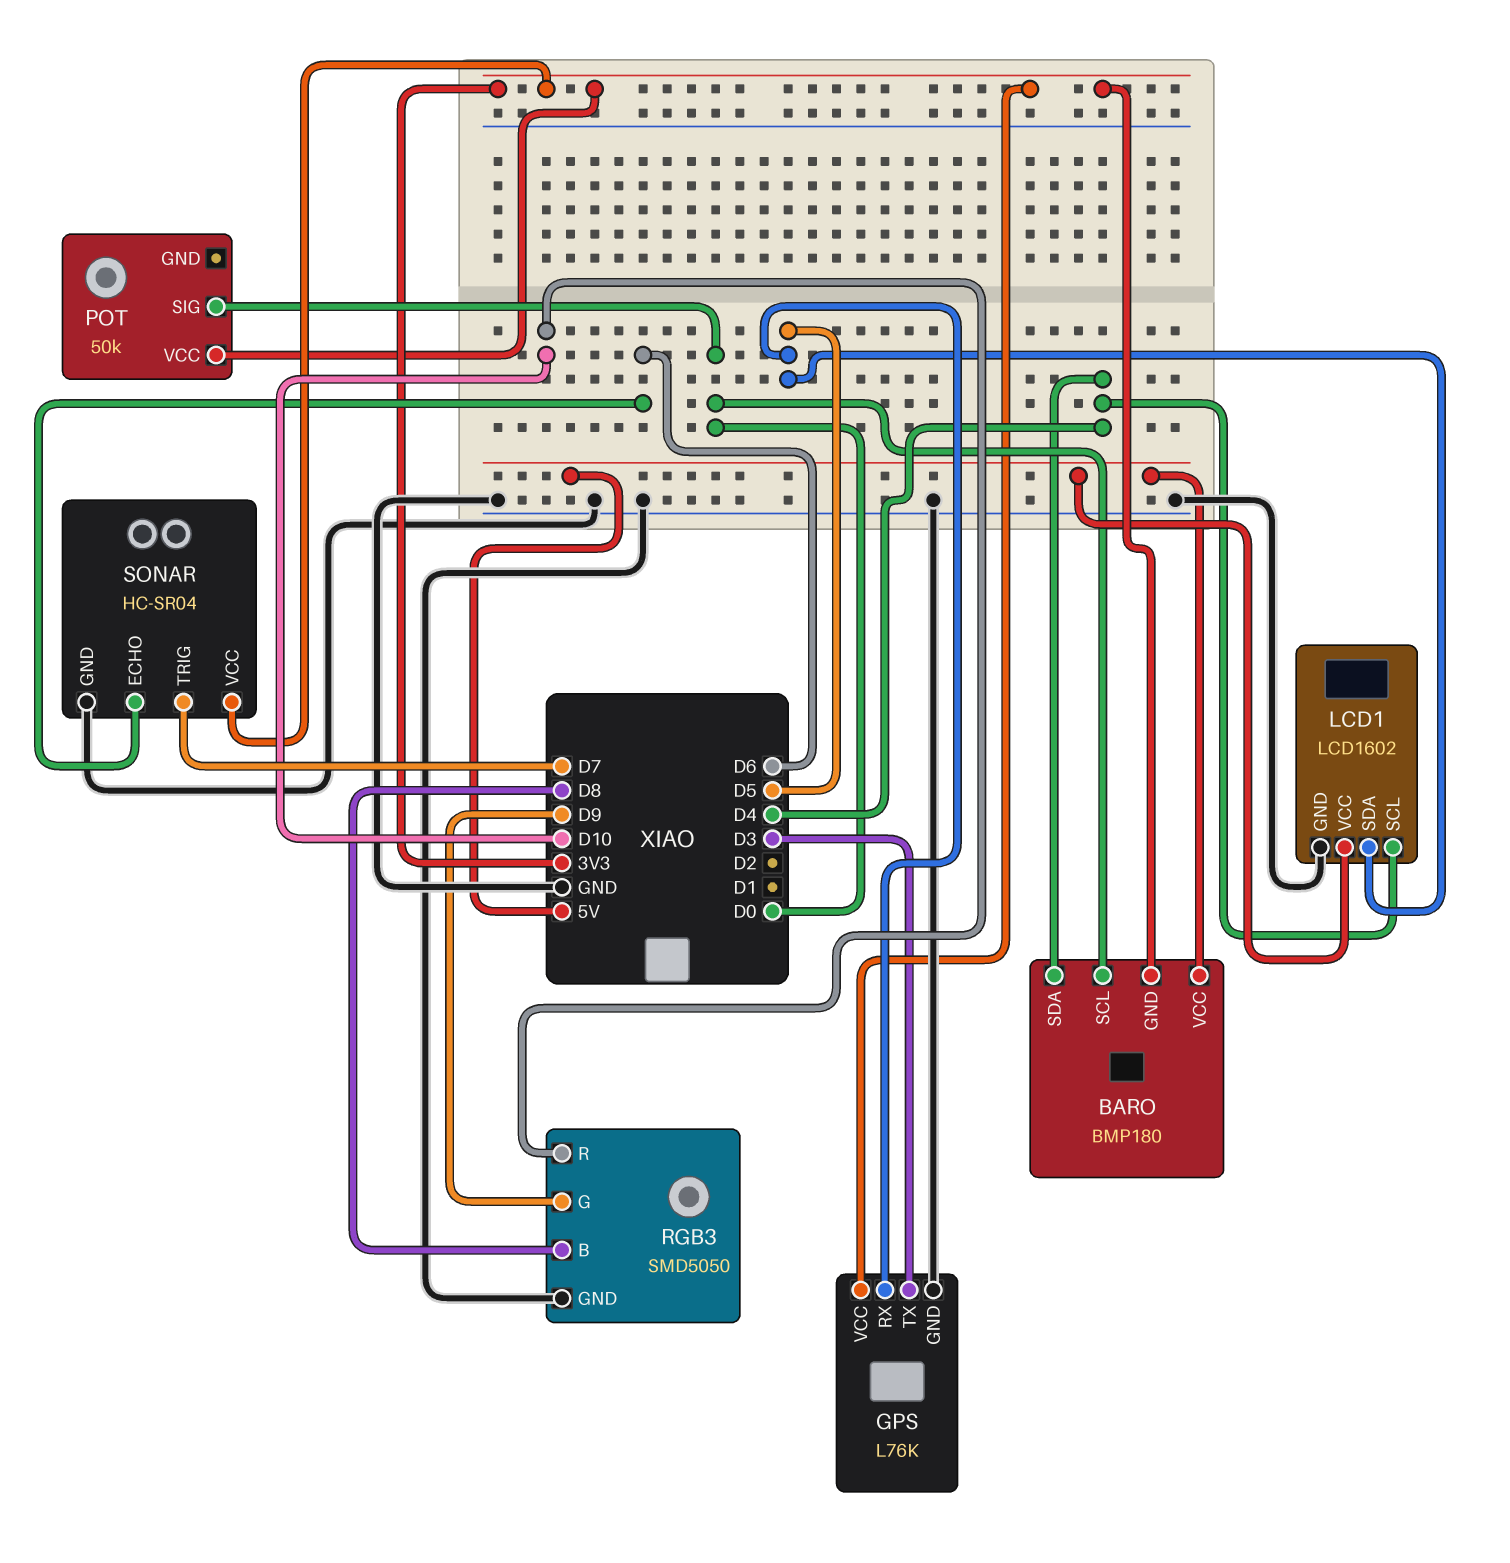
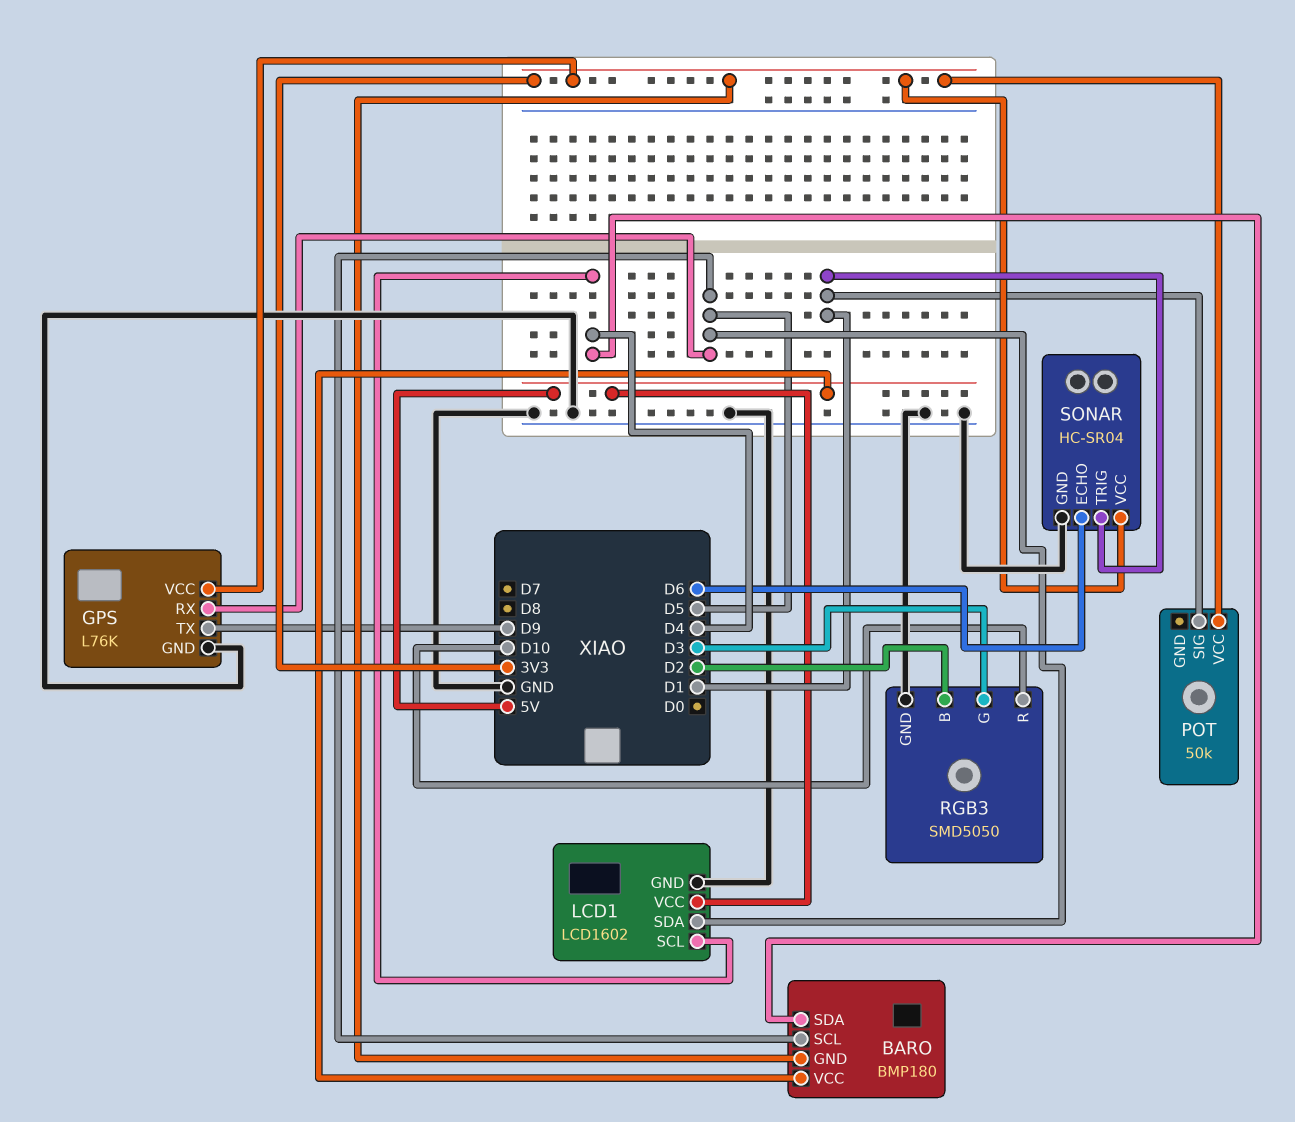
BARO pin SCL: D0 -> D5
GPS pin TX: D3 -> D9
POT pin SIG: D0 -> D1
RGB3 pin B: D8 -> D2
RGB3 pin G: D9 -> D3
SONAR pin TRIG: D7 -> D1

